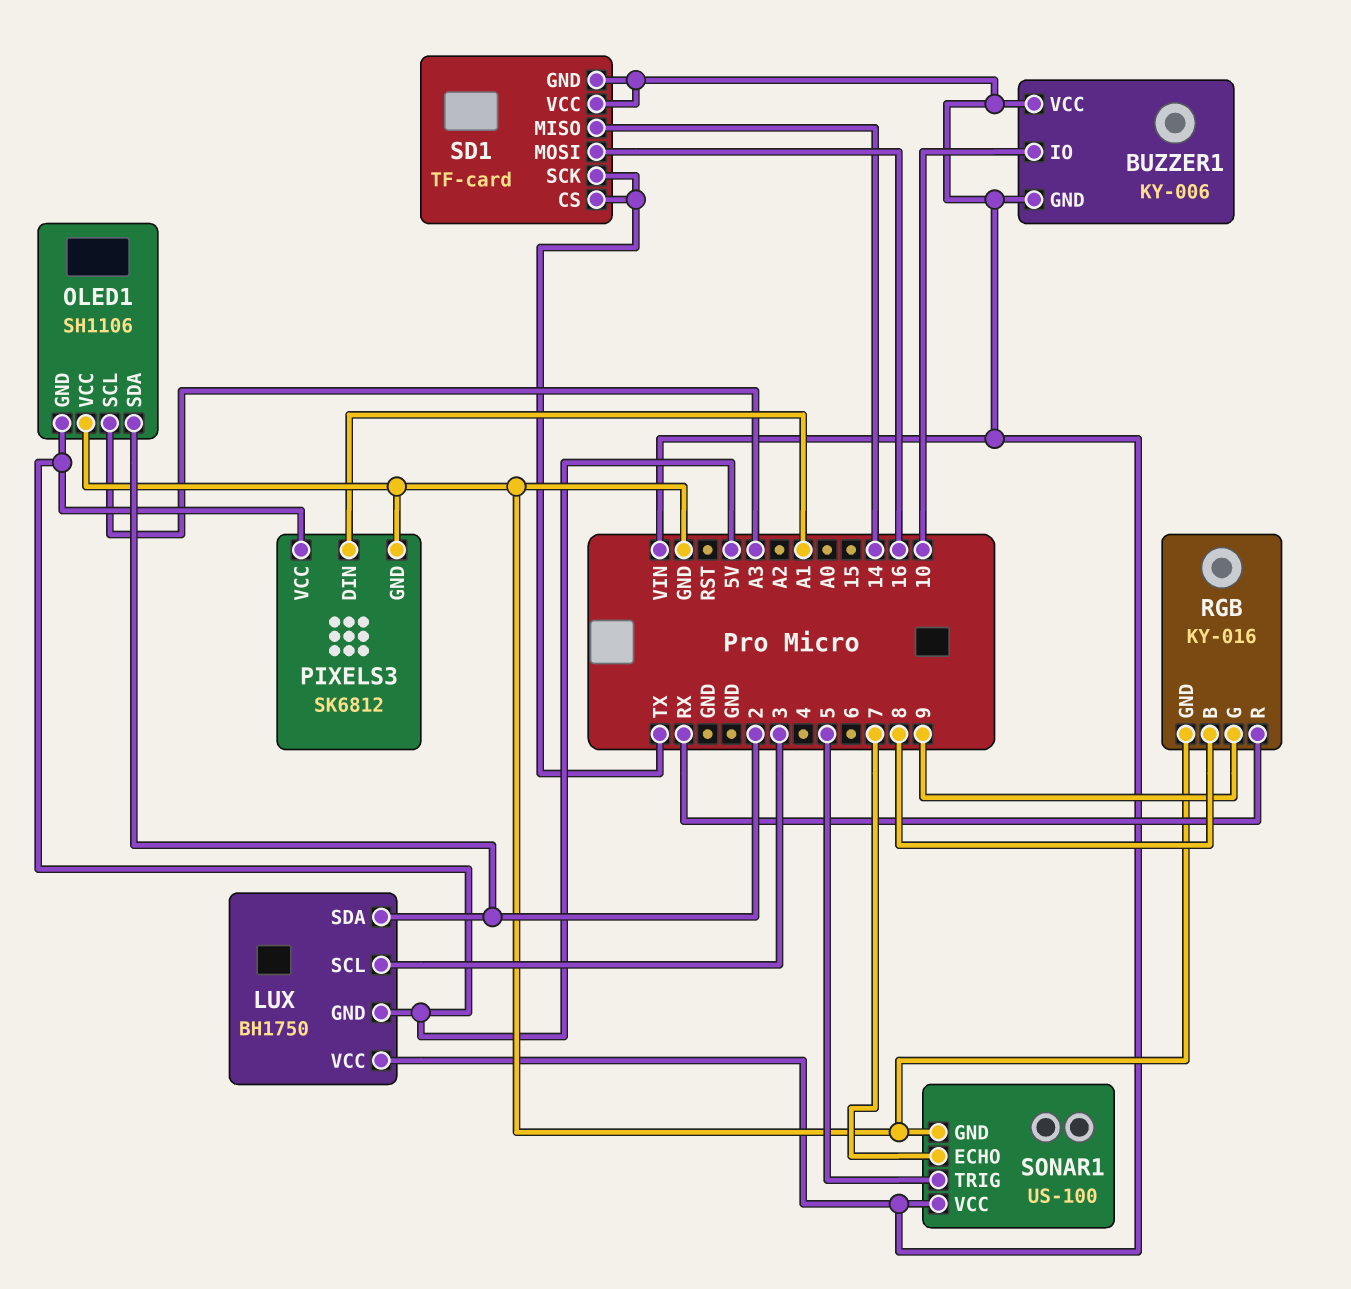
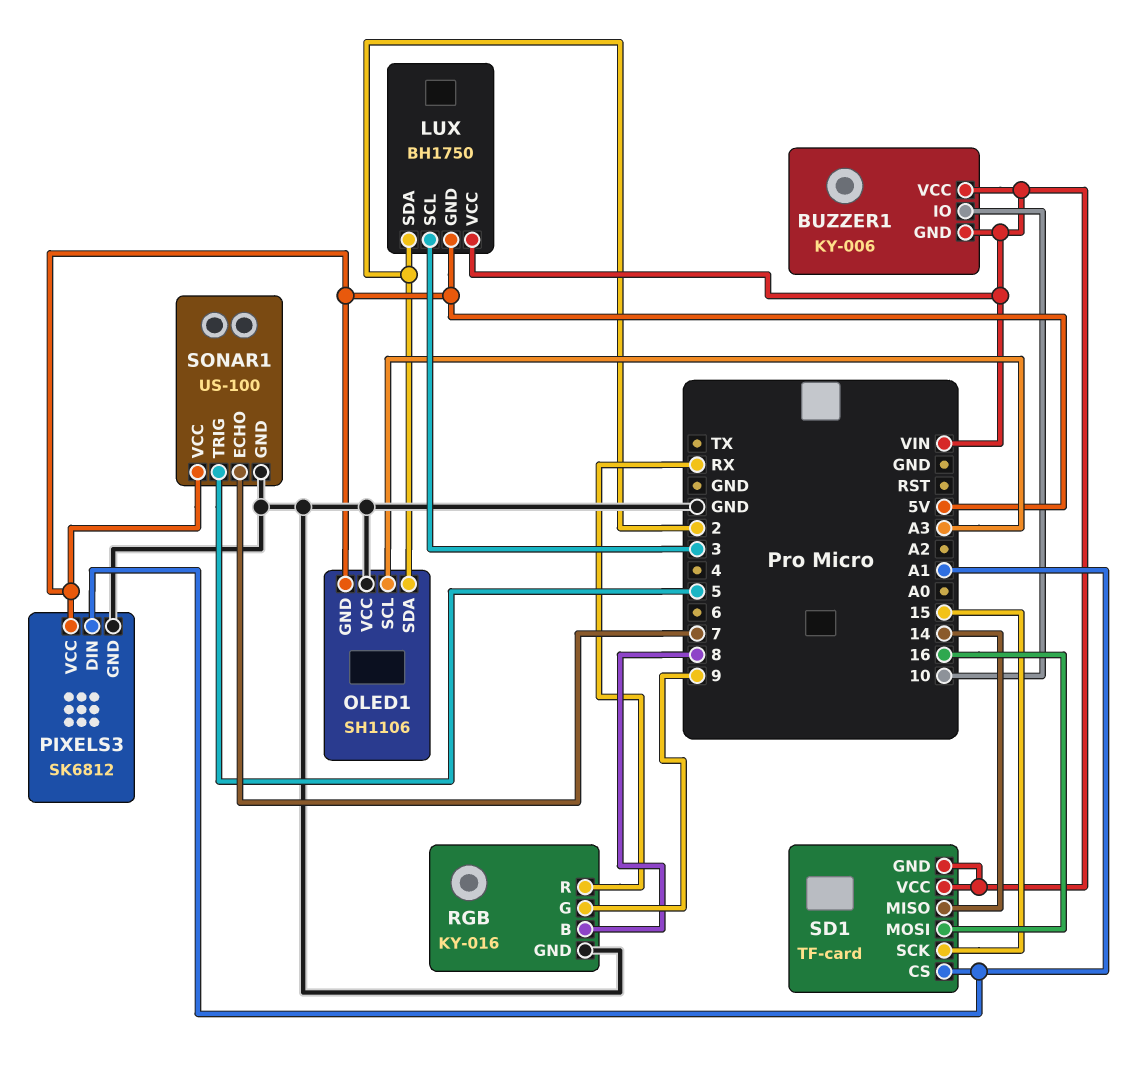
SD1 pin CS: TX -> A1
SD1 pin SCK: TX -> 15
SONAR1 pin VCC: VIN -> 5V

